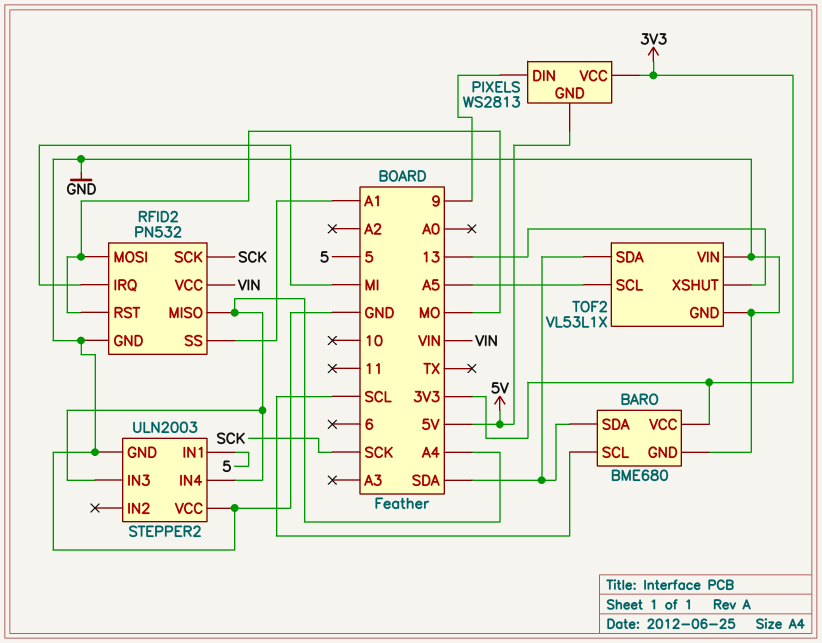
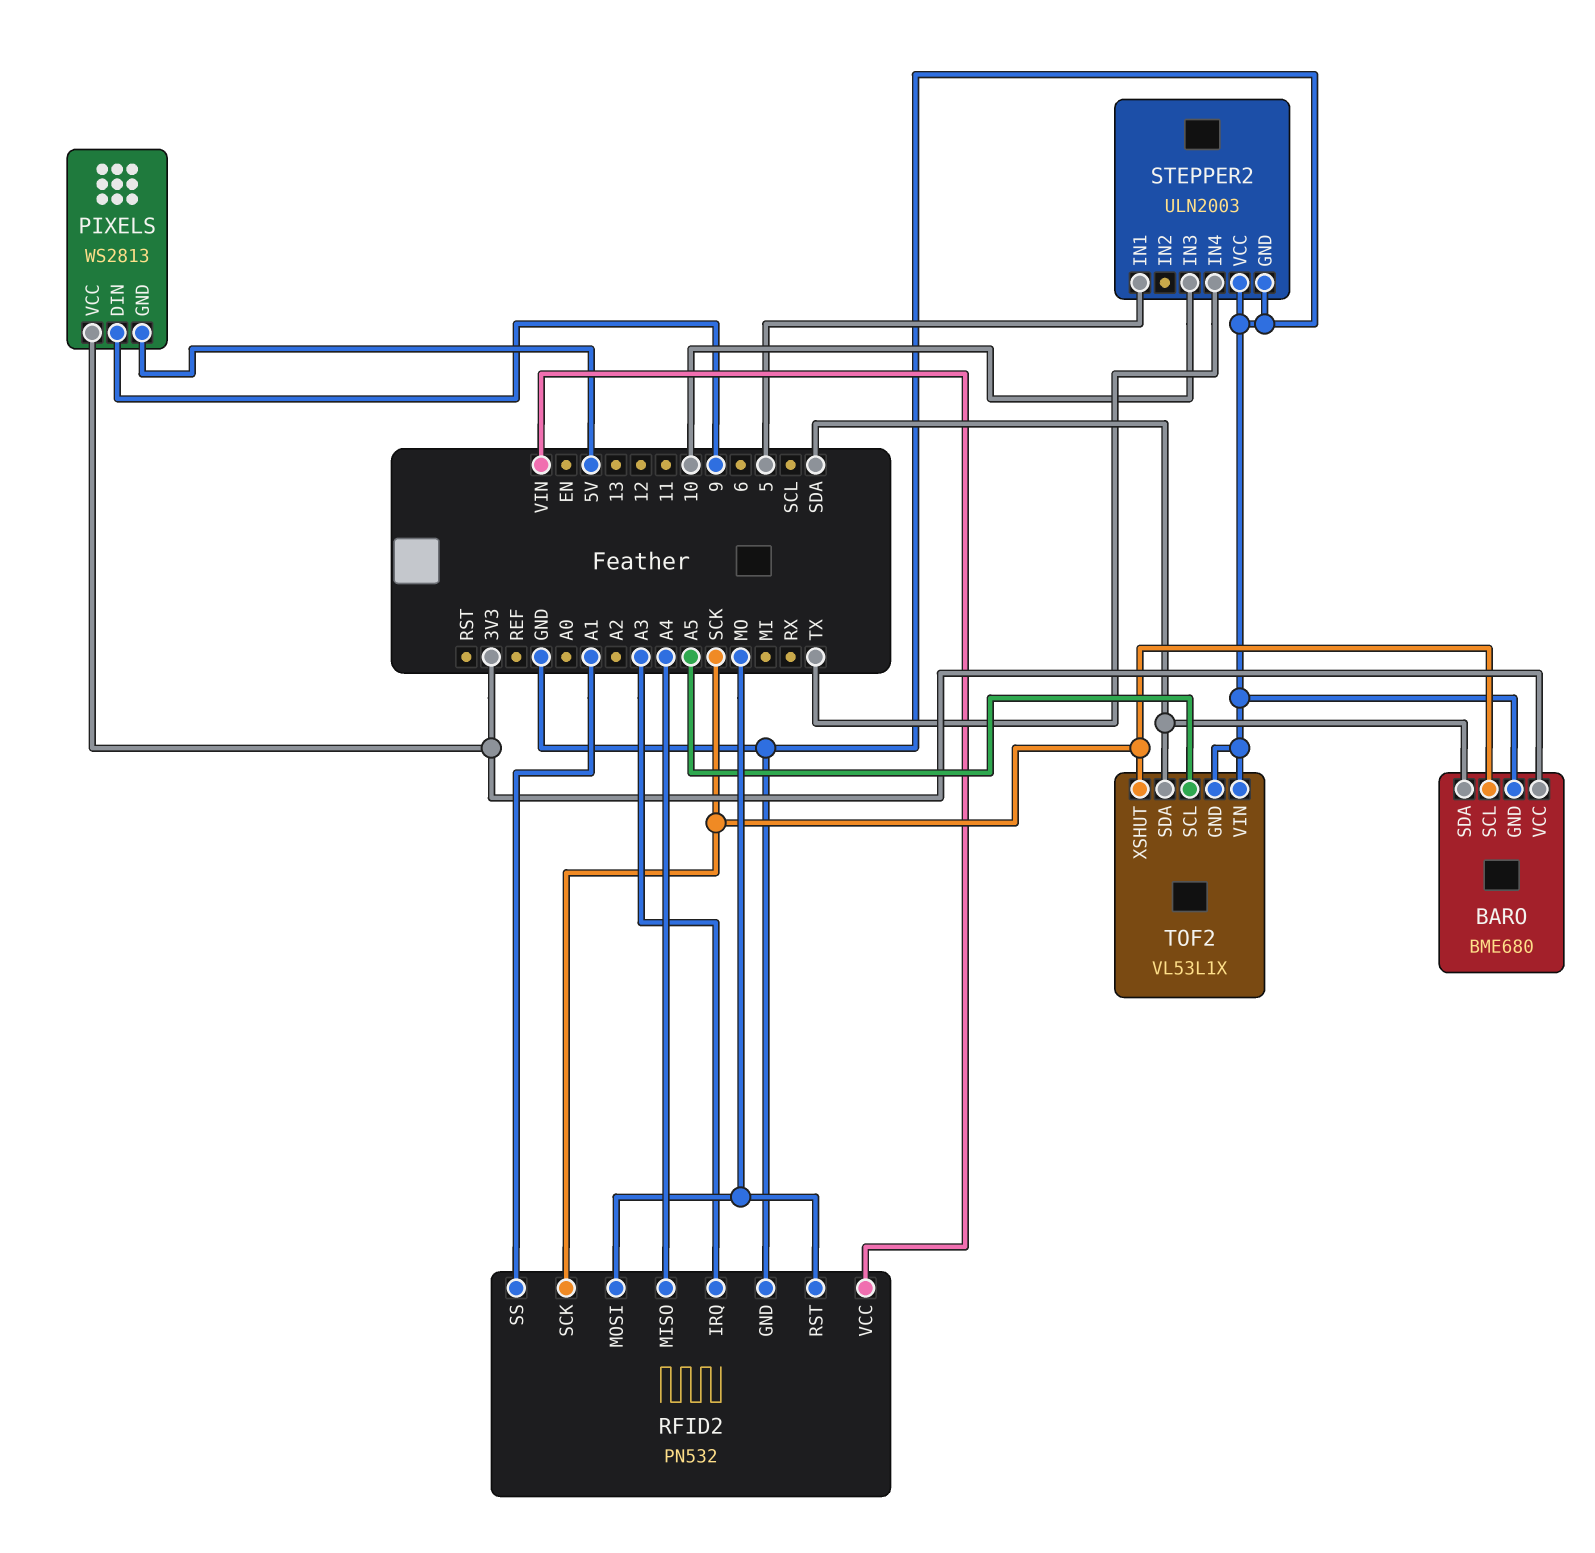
BARO pin SCL: SCL -> SCK
RFID2 pin IRQ: MI -> A3
STEPPER2 pin IN3: A4 -> 10
STEPPER2 pin IN4: A4 -> TX
TOF2 pin XSHUT: 13 -> SCK

